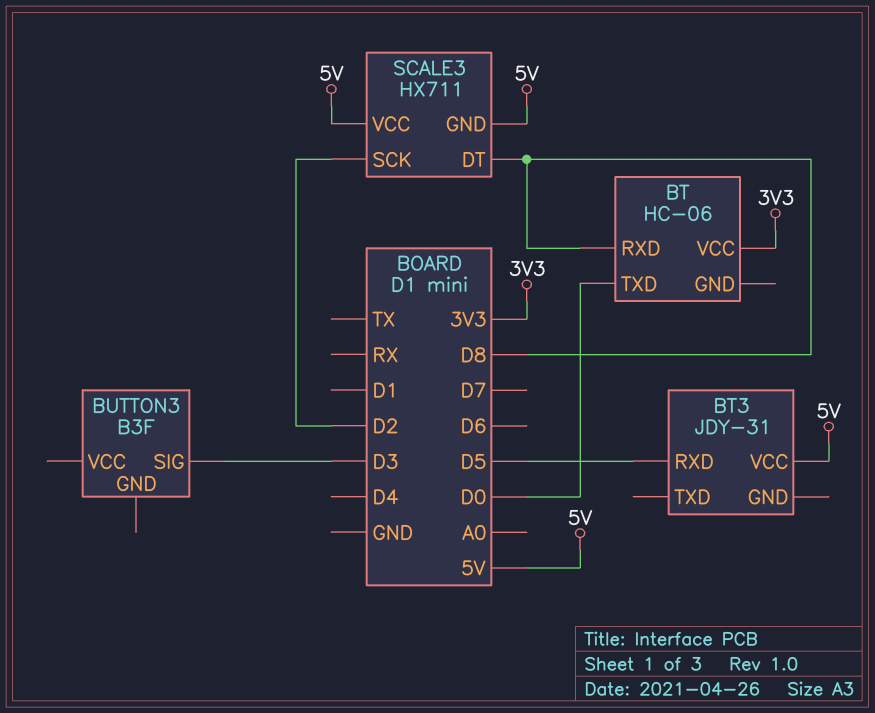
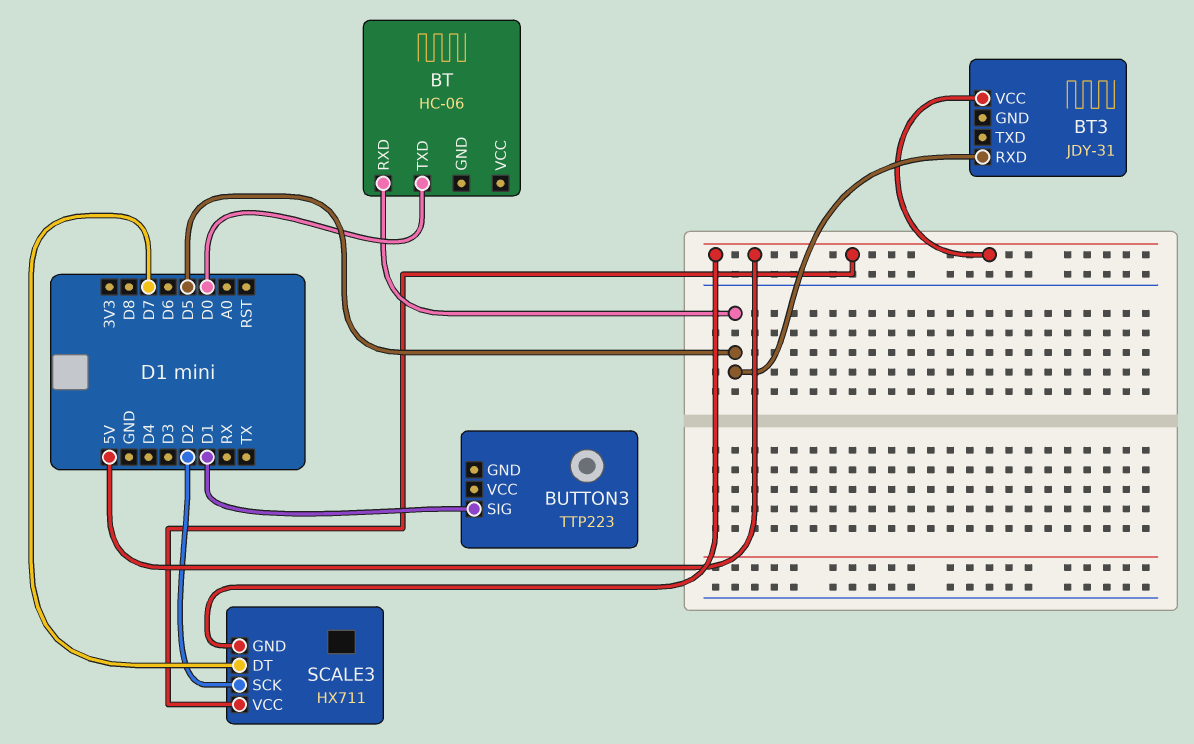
BT pin RXD: D8 -> D5
BT pin VCC: 3V3 -> none
BUTTON3: B3F -> TTP223
BUTTON3 pin SIG: D3 -> D1
SCALE3 pin DT: D8 -> D7

